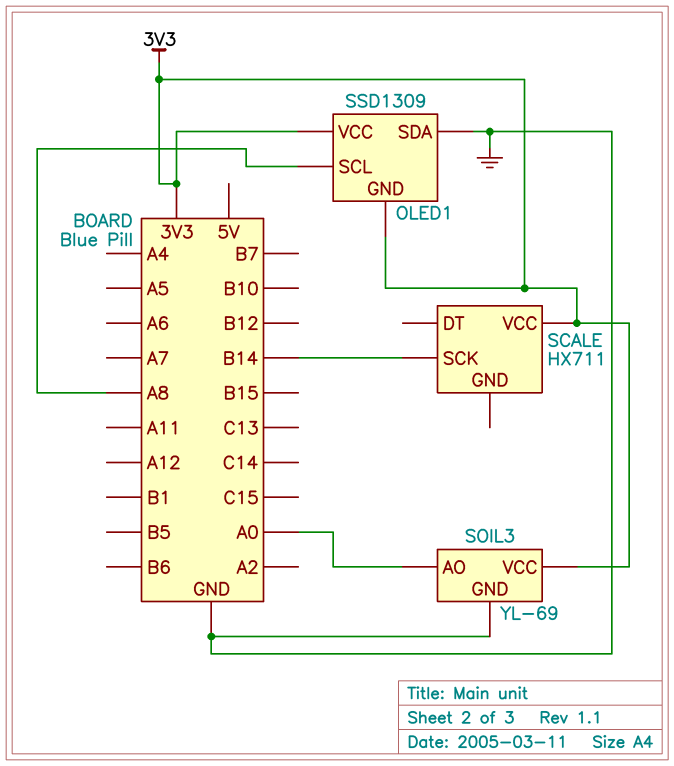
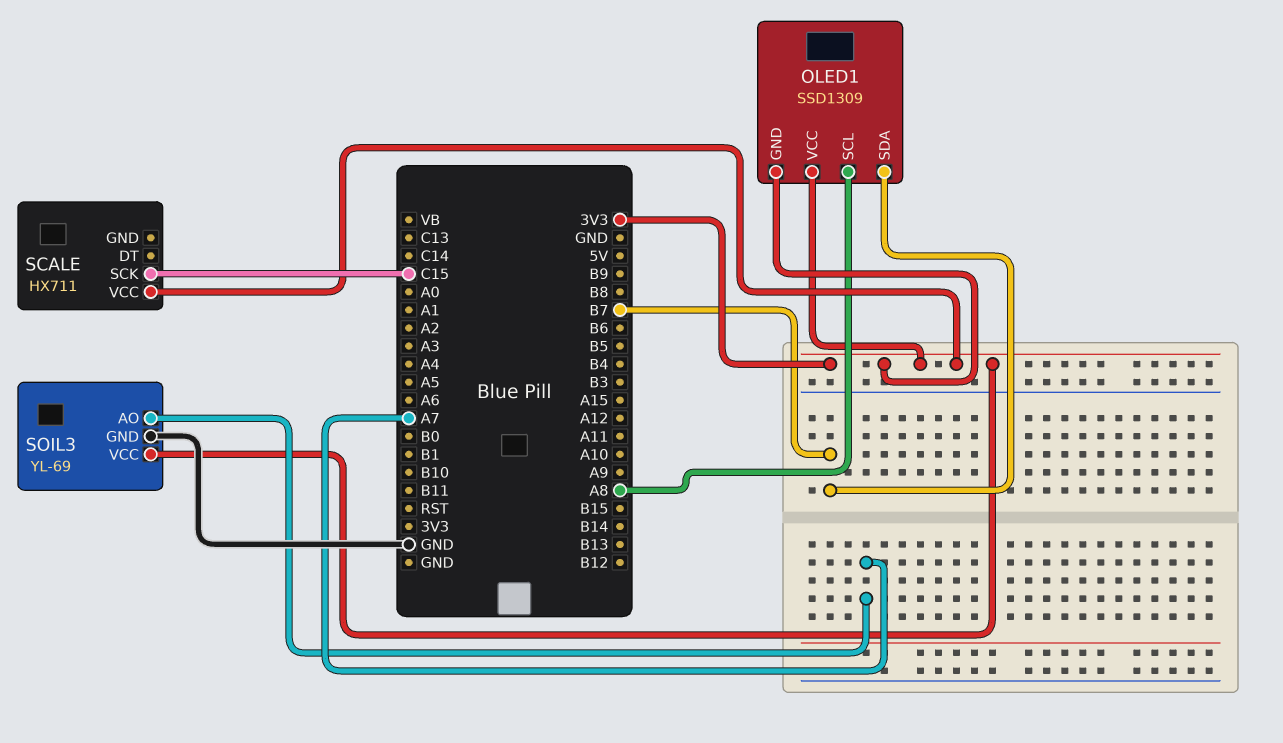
OLED1 pin SDA: GND -> B7
SCALE pin SCK: B14 -> C15
SOIL3 pin AO: A0 -> A7

